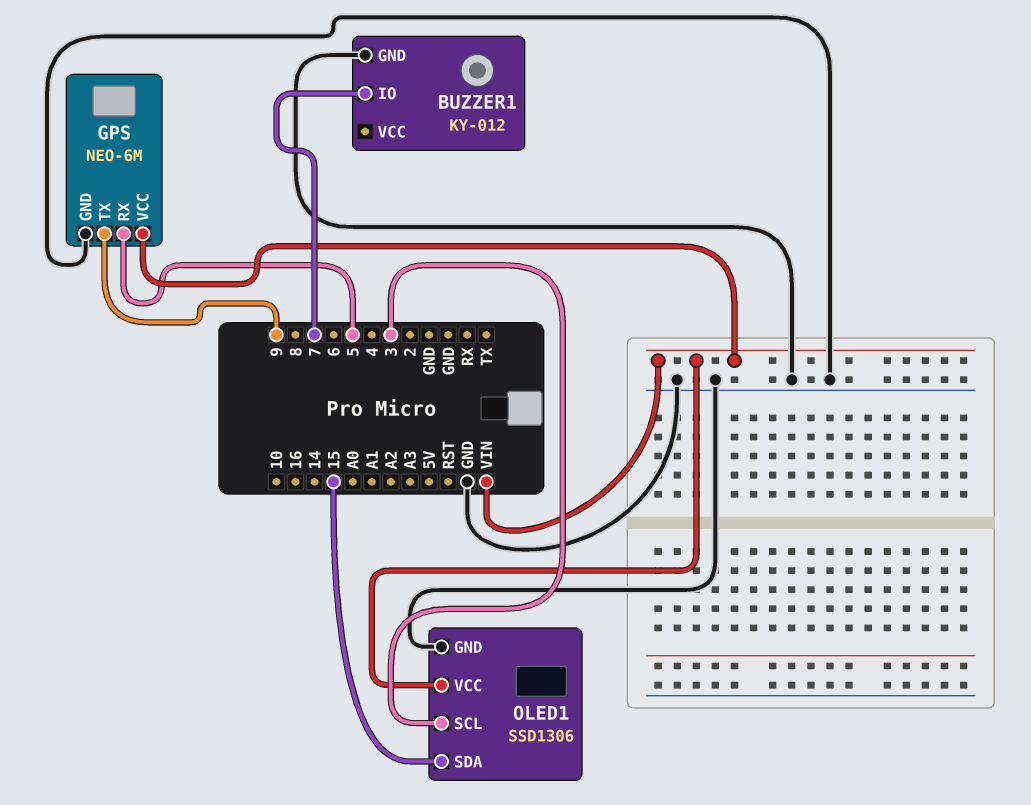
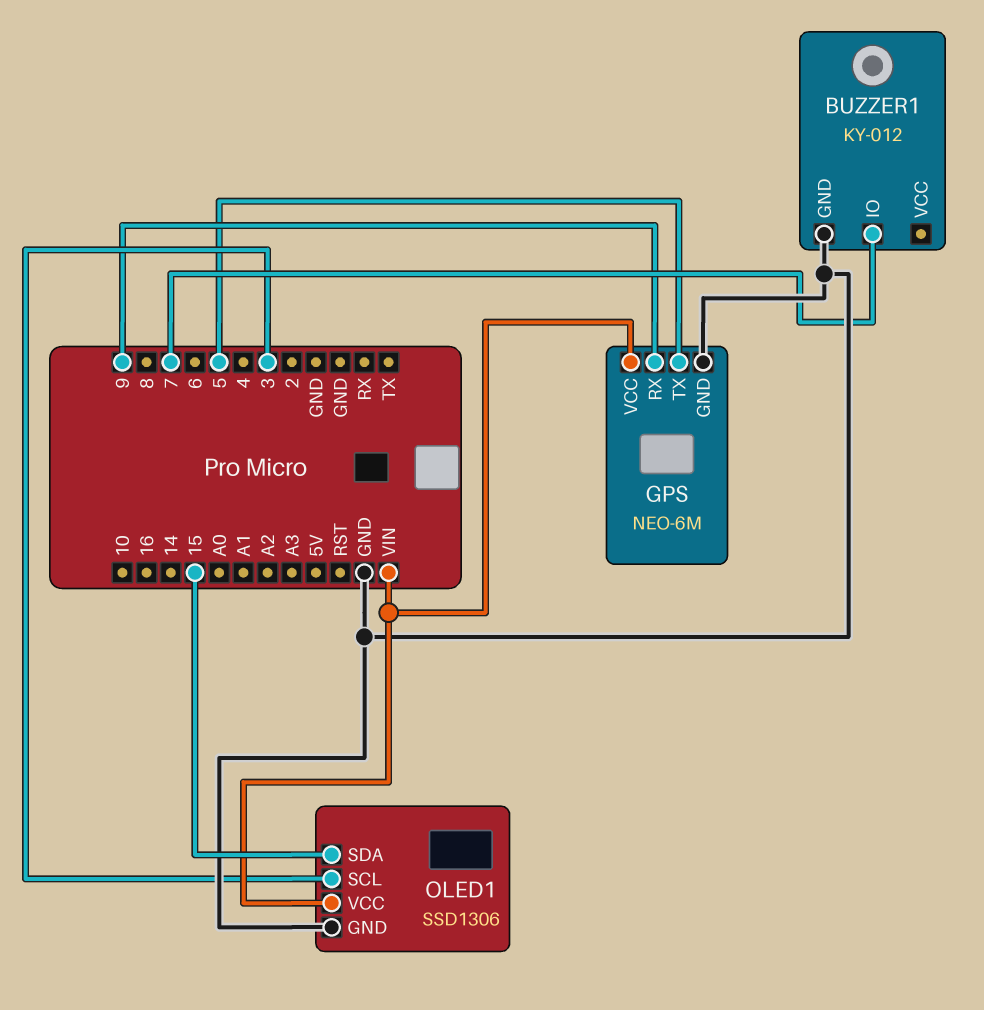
GPS pin RX: 5 -> 9
GPS pin TX: 9 -> 5

